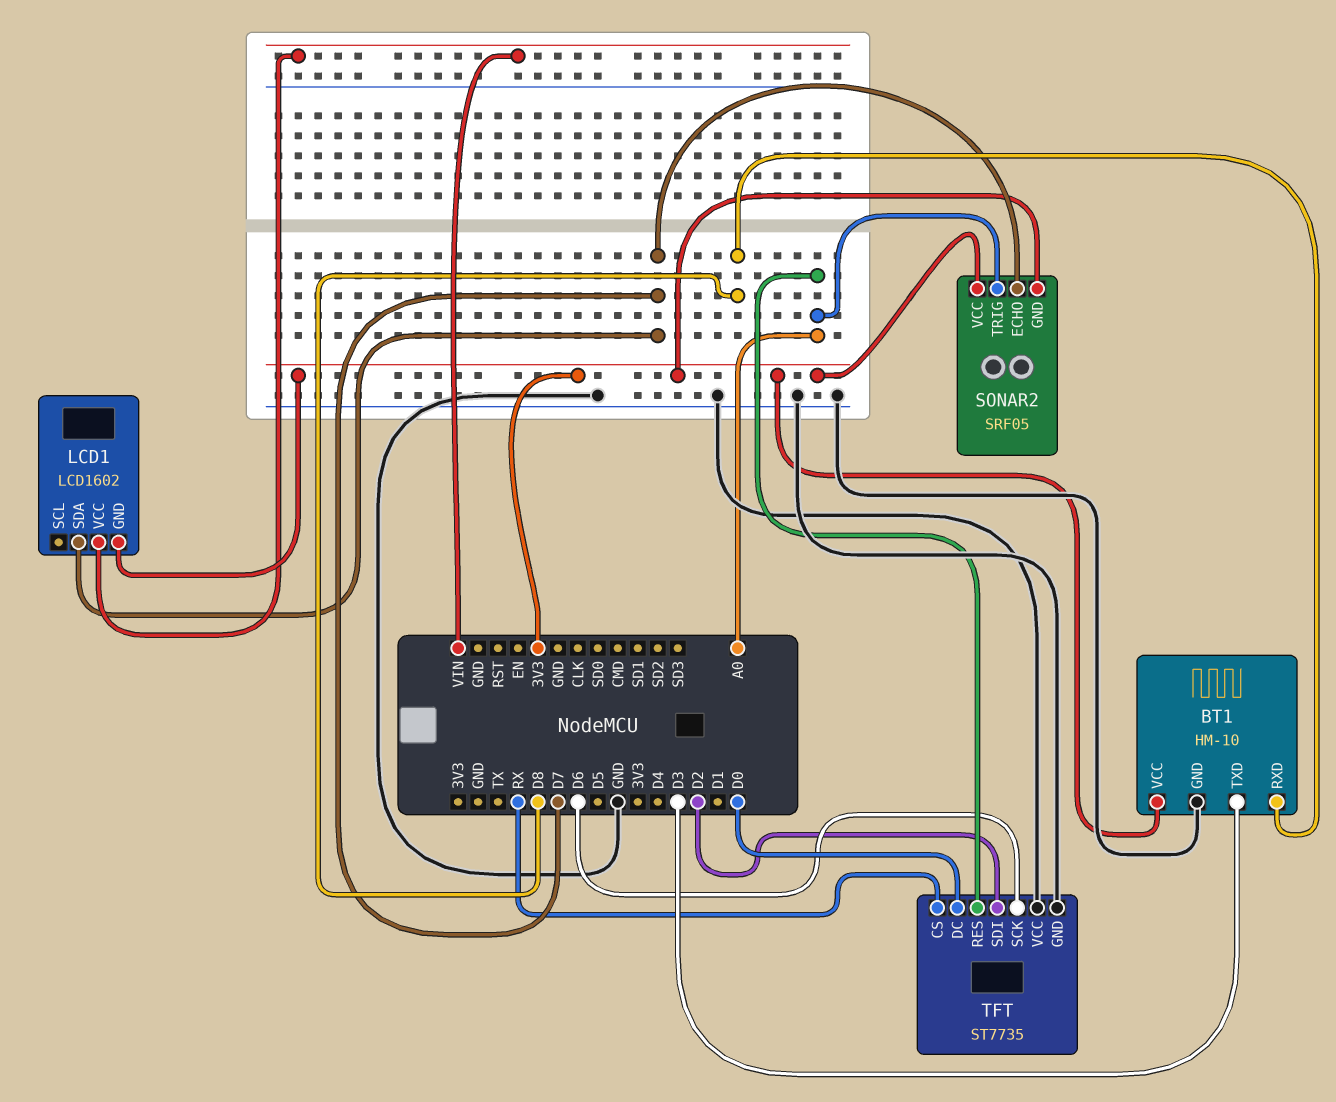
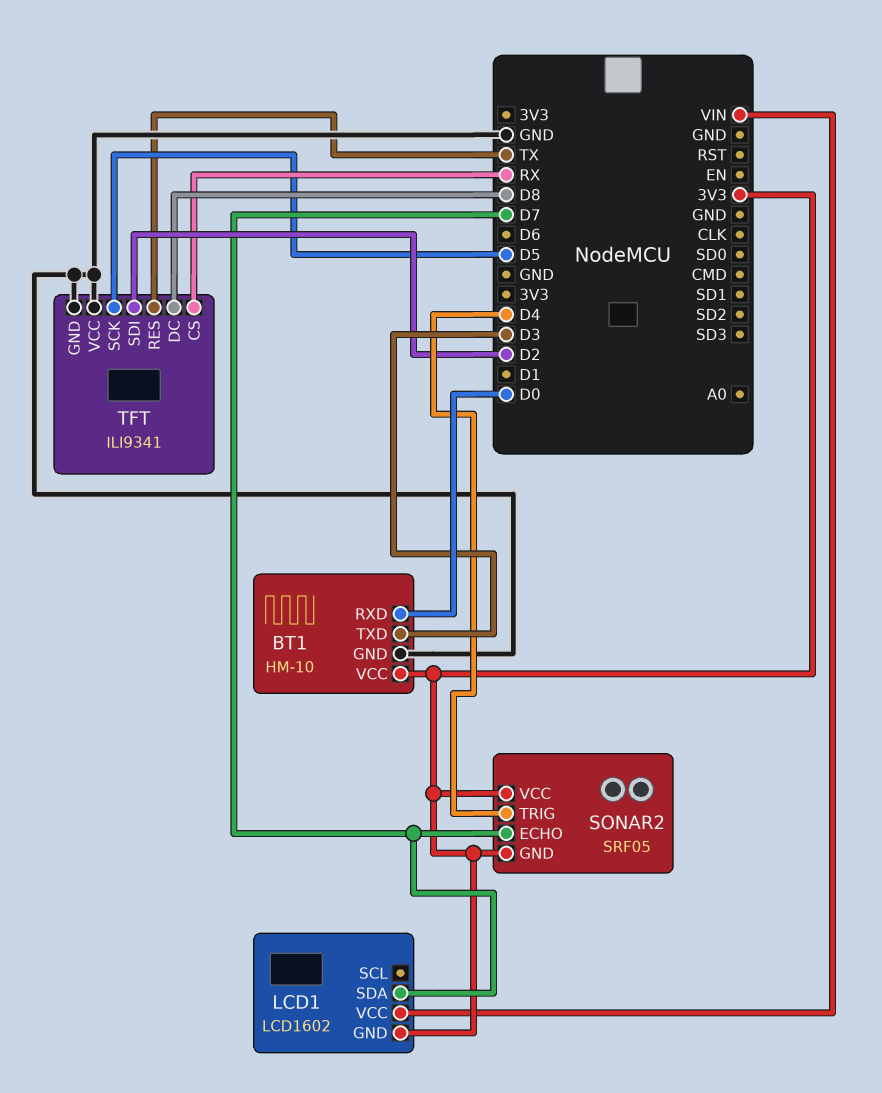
BT1 pin RXD: D8 -> D0
SONAR2 pin TRIG: A0 -> D4
TFT: ST7735 -> ILI9341
TFT pin DC: D0 -> D8
TFT pin RES: A0 -> TX
TFT pin SCK: D6 -> D5

